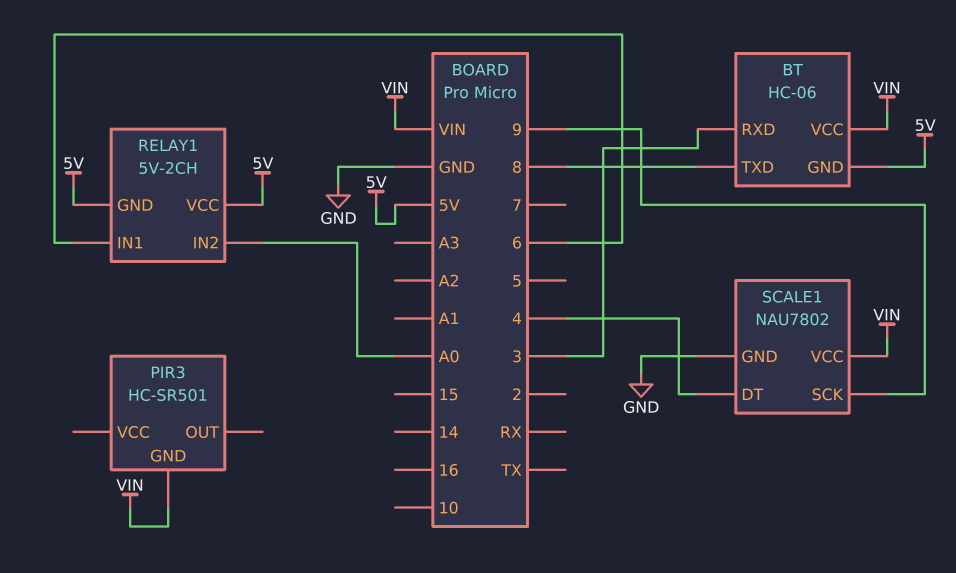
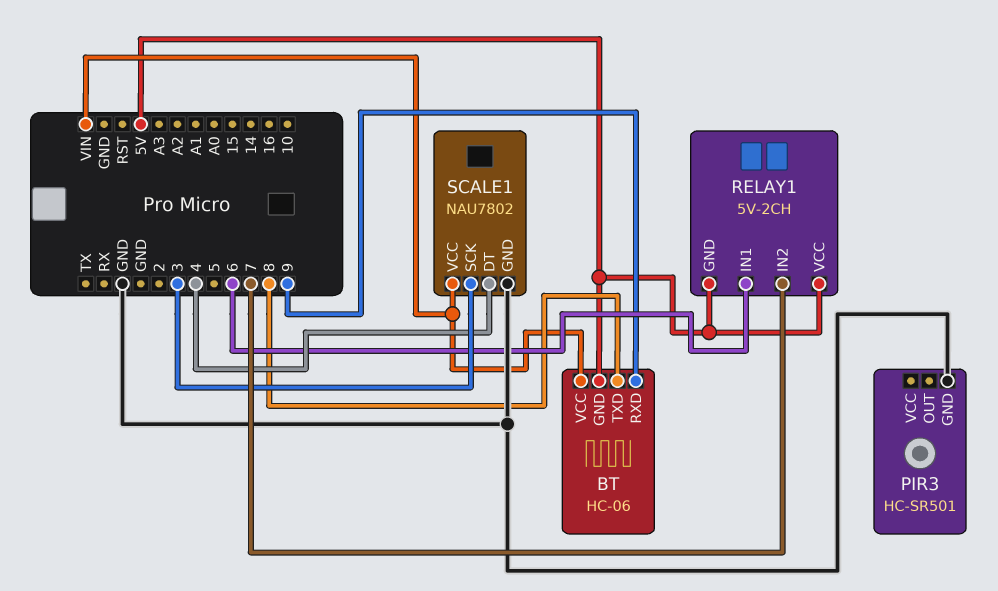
BT pin RXD: 3 -> 9
PIR3 pin GND: VIN -> GND
RELAY1 pin IN2: A0 -> 7
SCALE1 pin SCK: 9 -> 3

